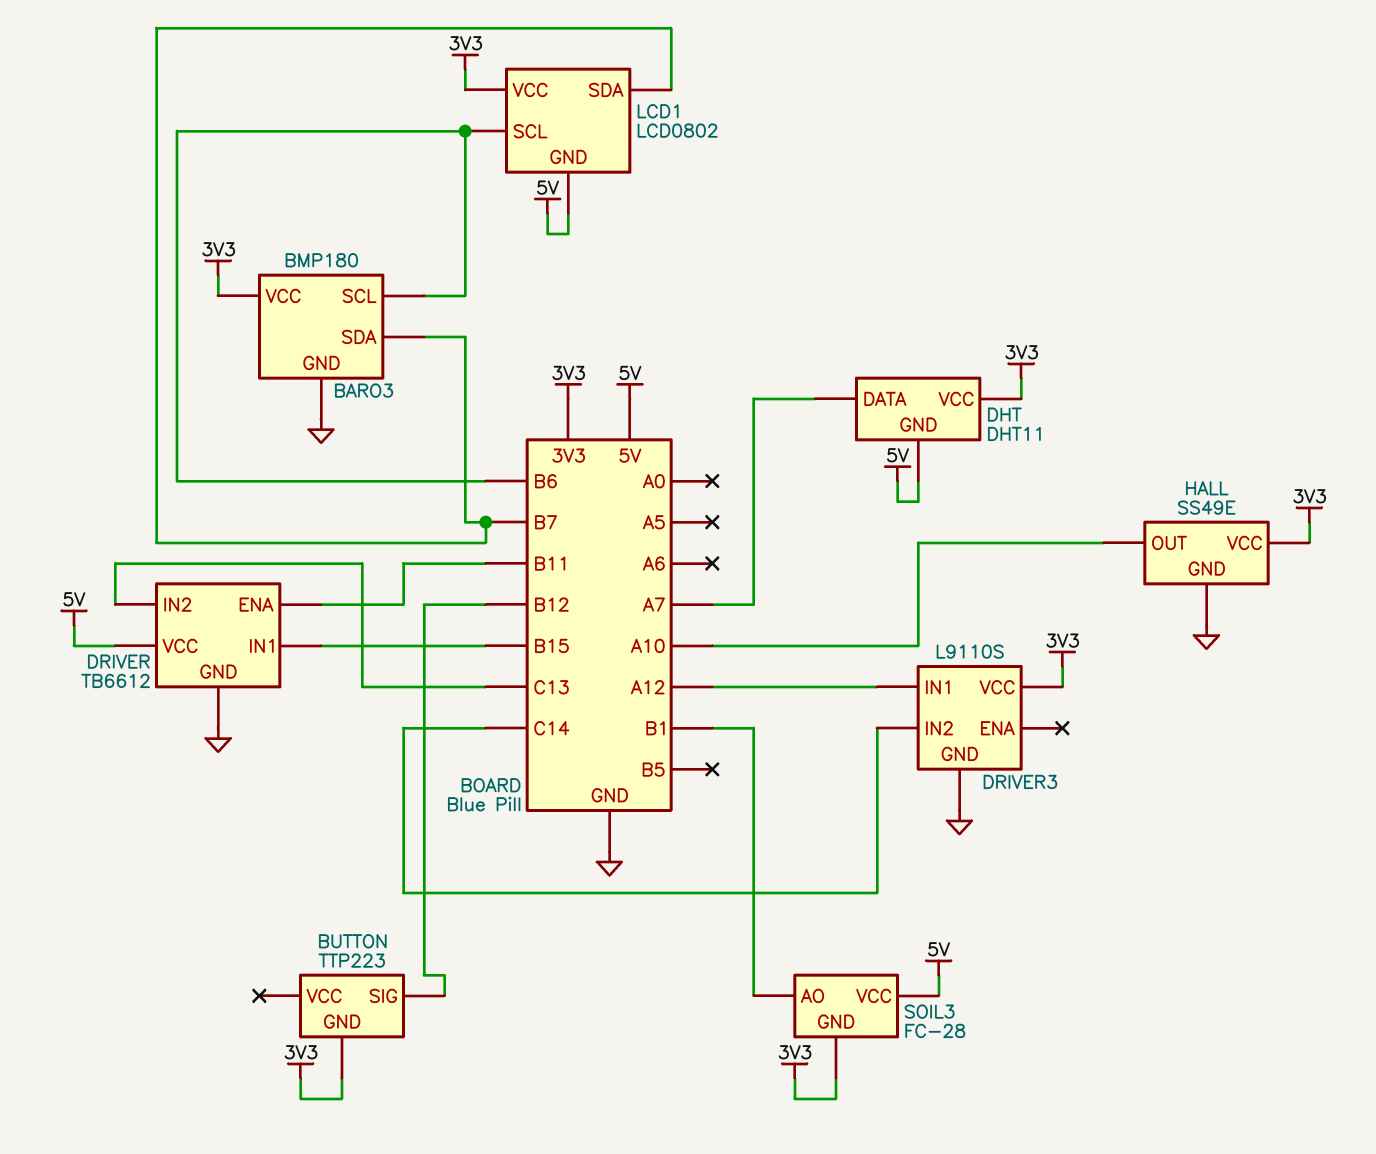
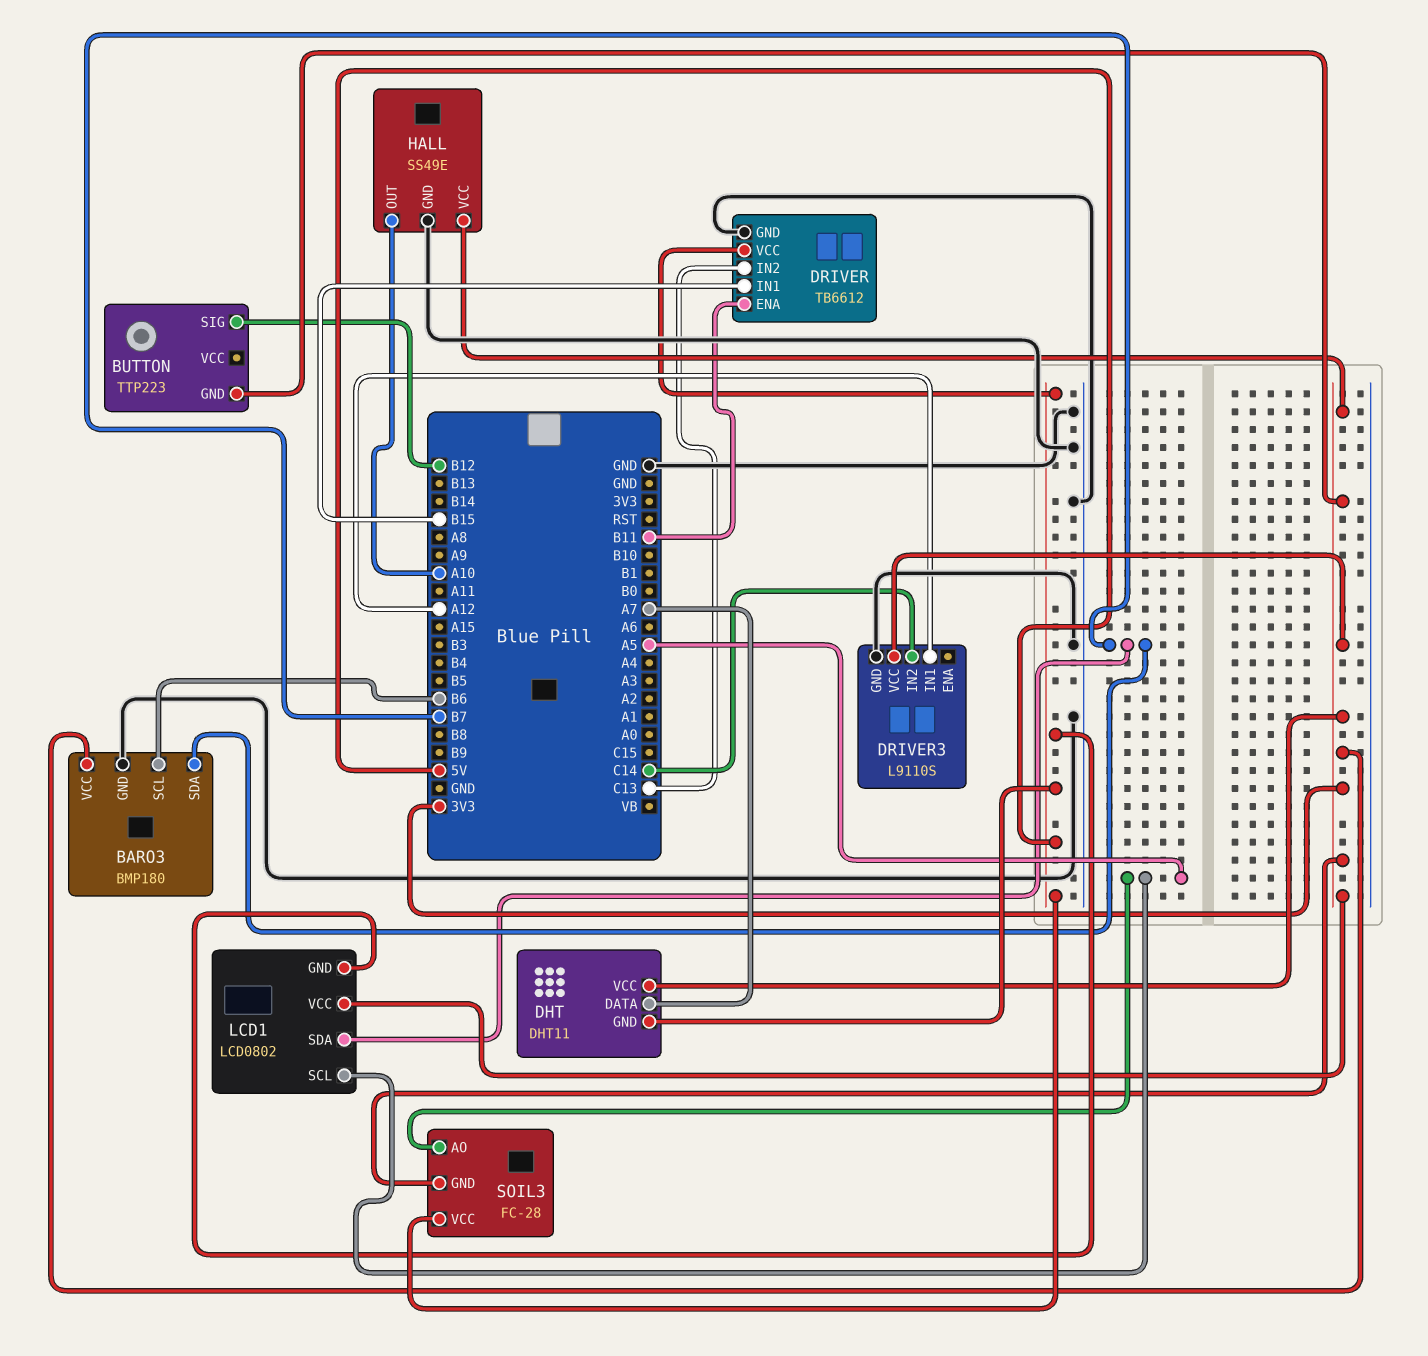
LCD1 pin SCL: B6 -> A5
SOIL3 pin AO: B1 -> A5

